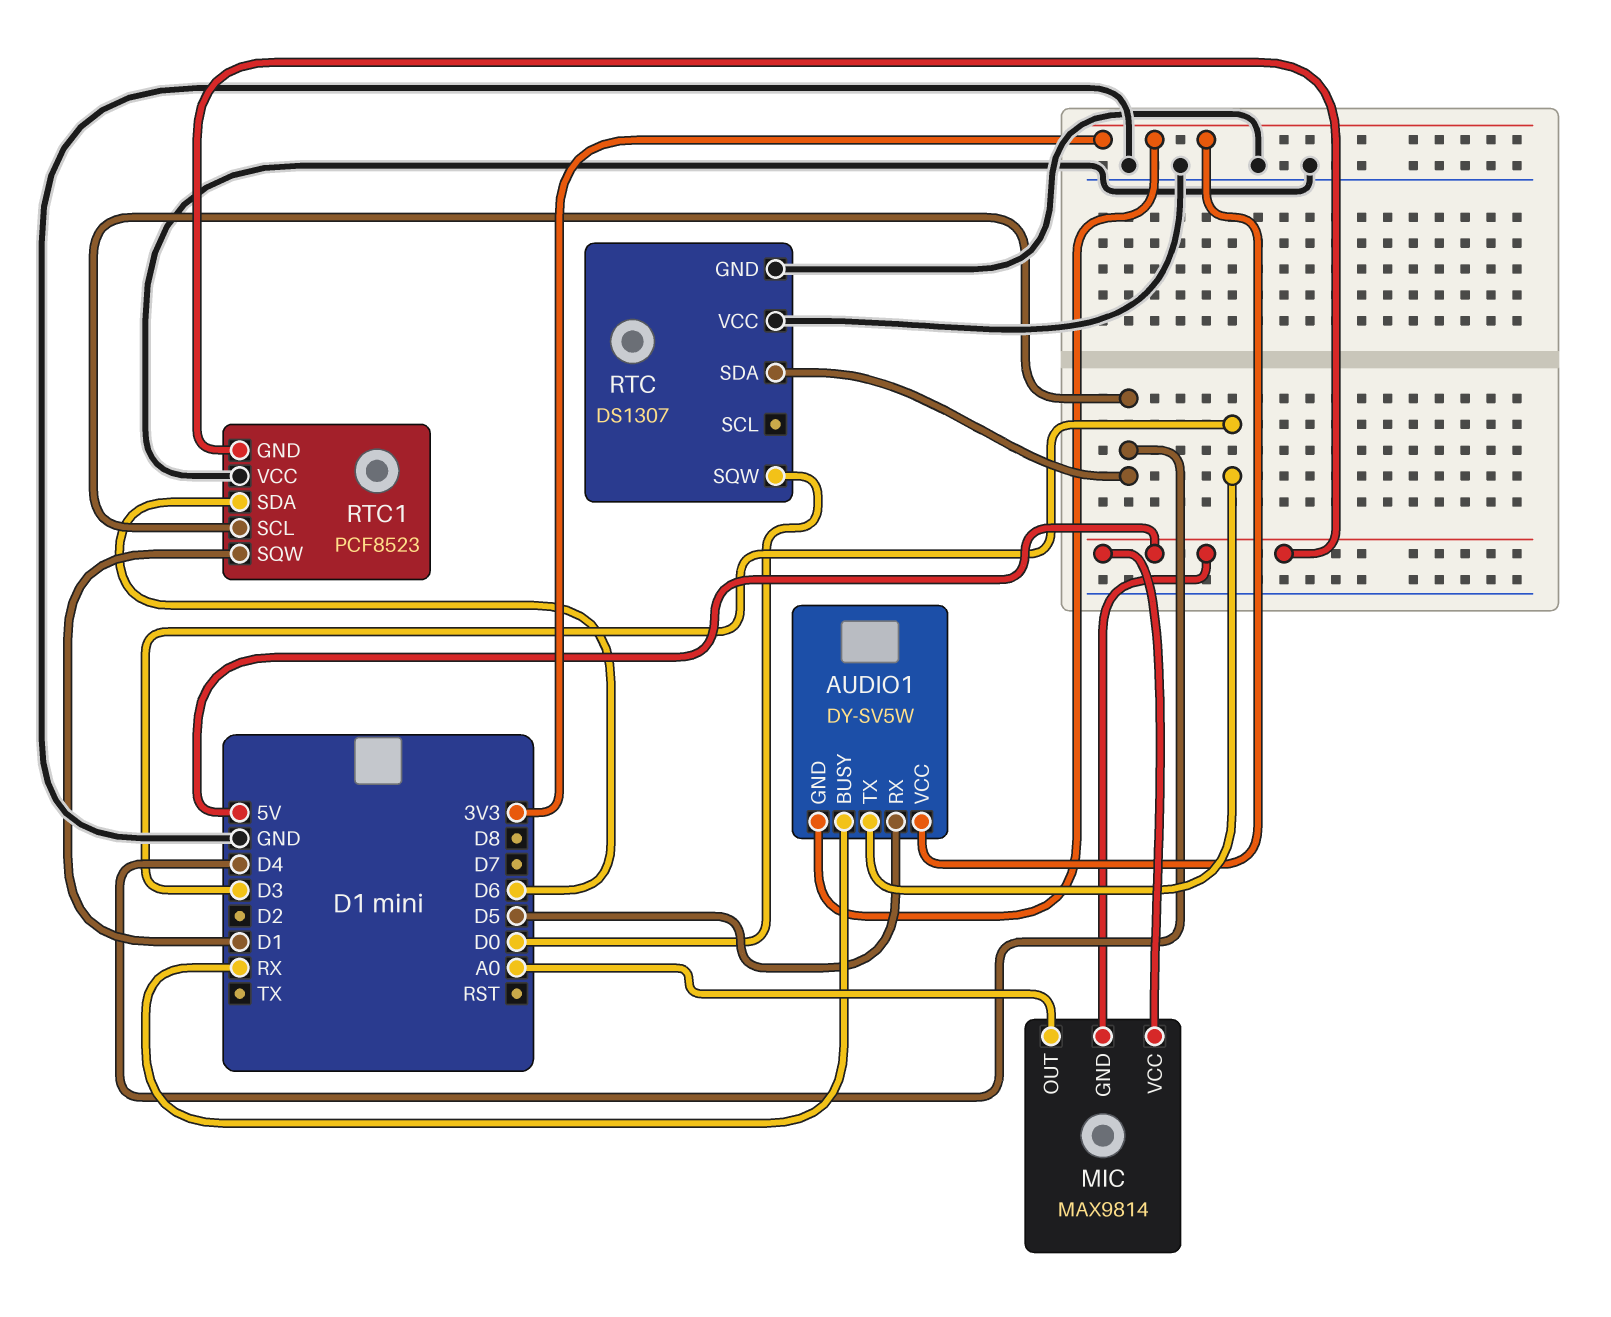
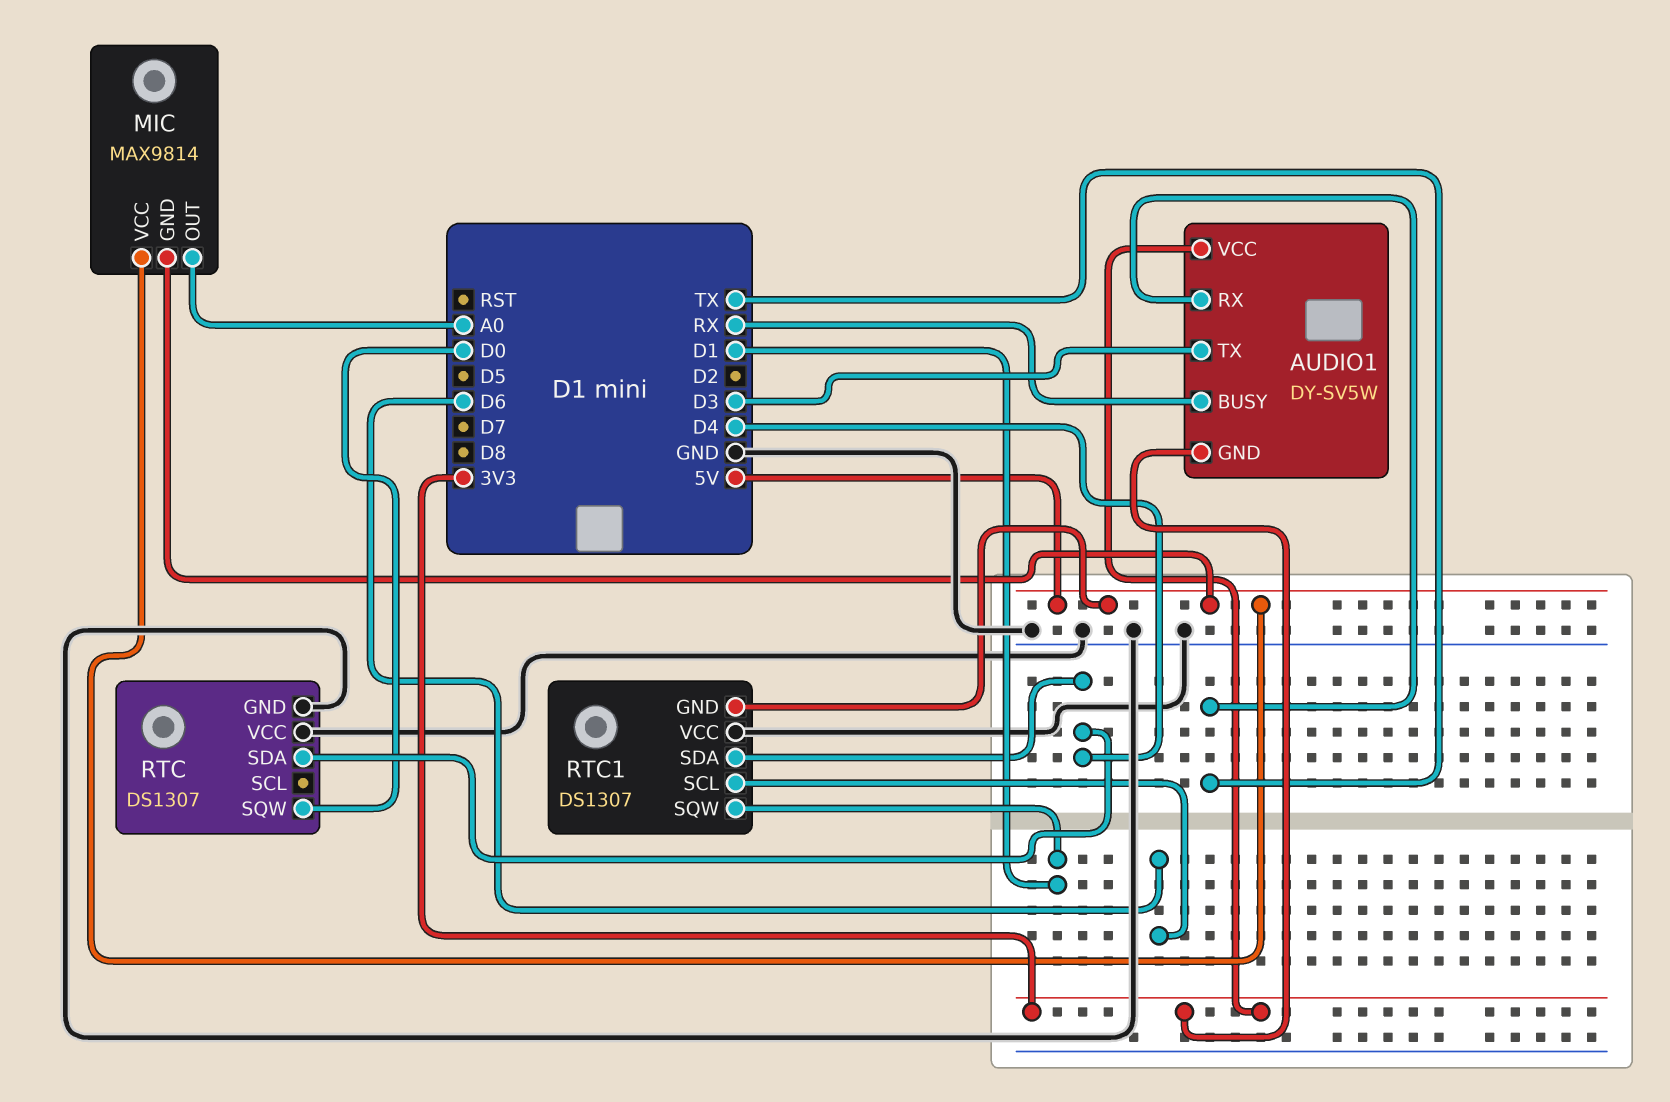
AUDIO1 pin RX: D5 -> TX
RTC1: PCF8523 -> DS1307
RTC1 pin SCL: D4 -> D6
RTC1 pin SDA: D6 -> D4

